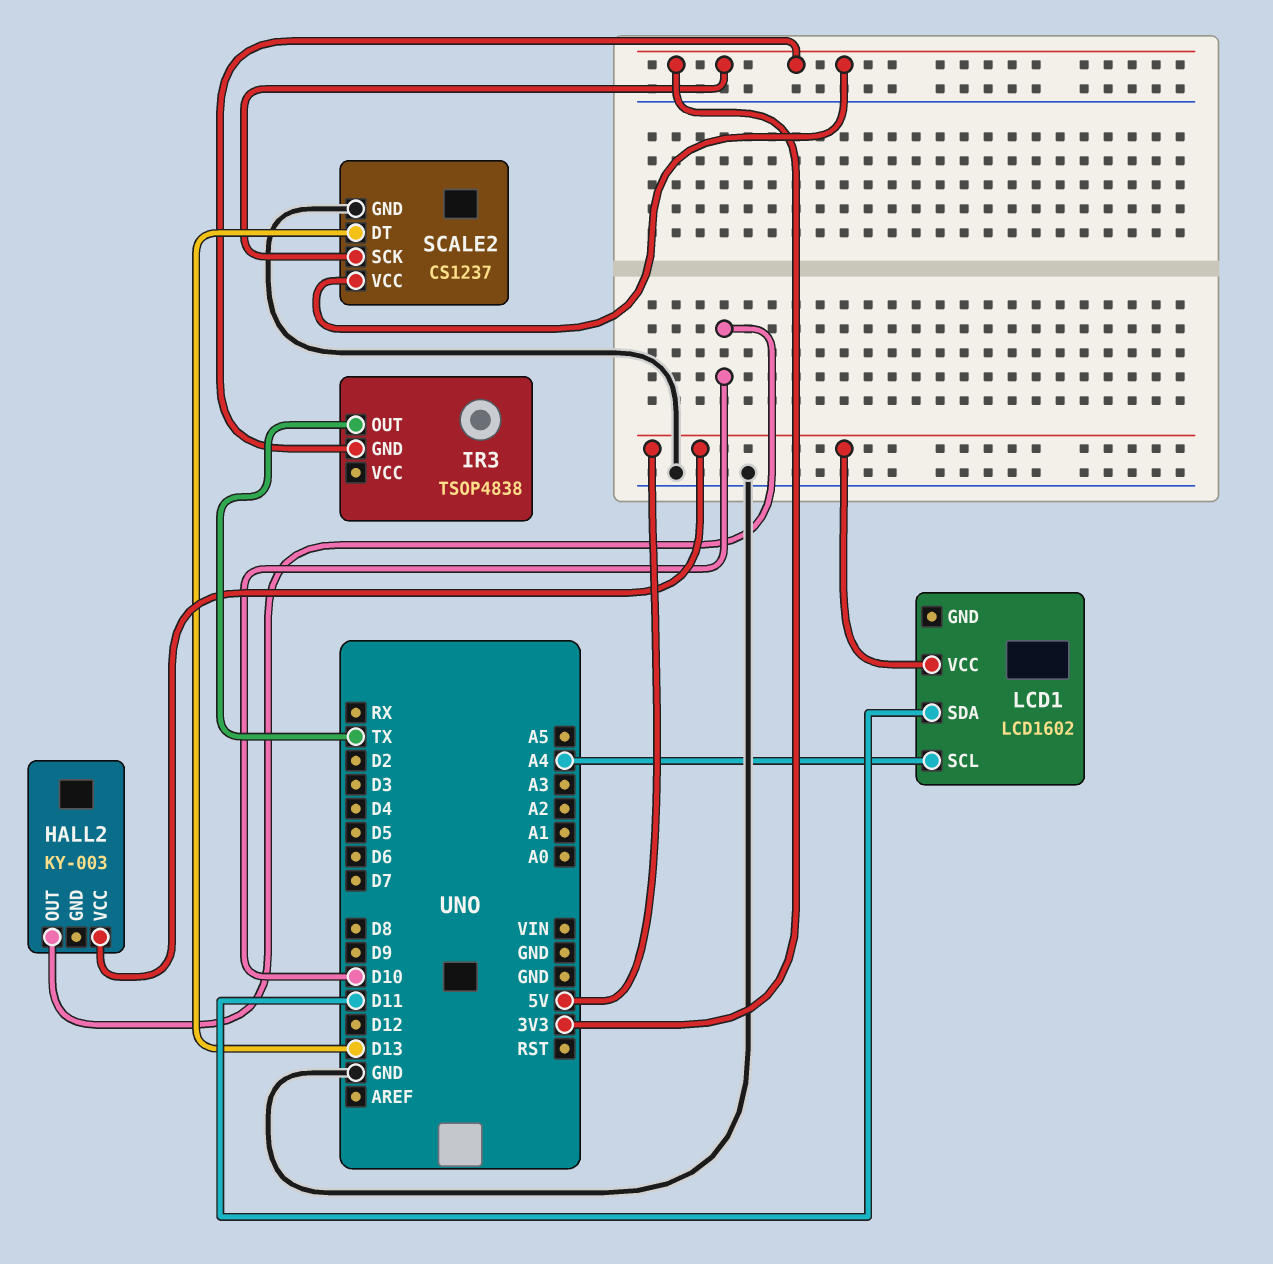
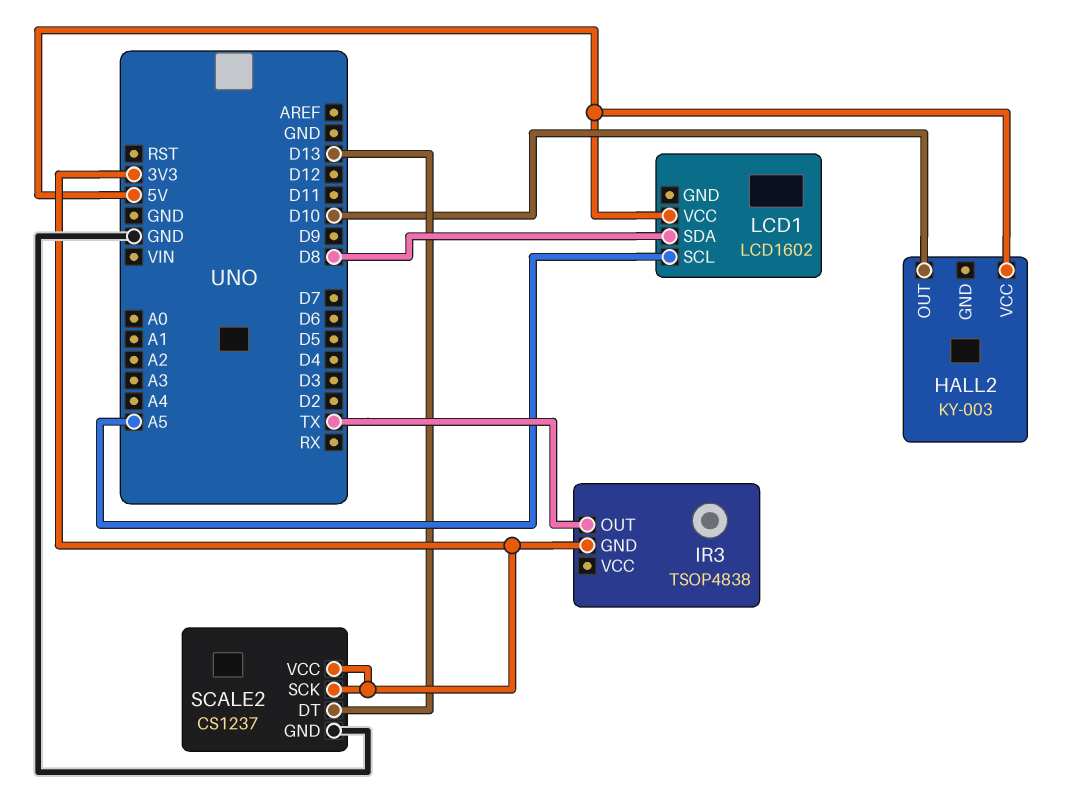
LCD1 pin SCL: A4 -> A5
LCD1 pin SDA: D11 -> D8

